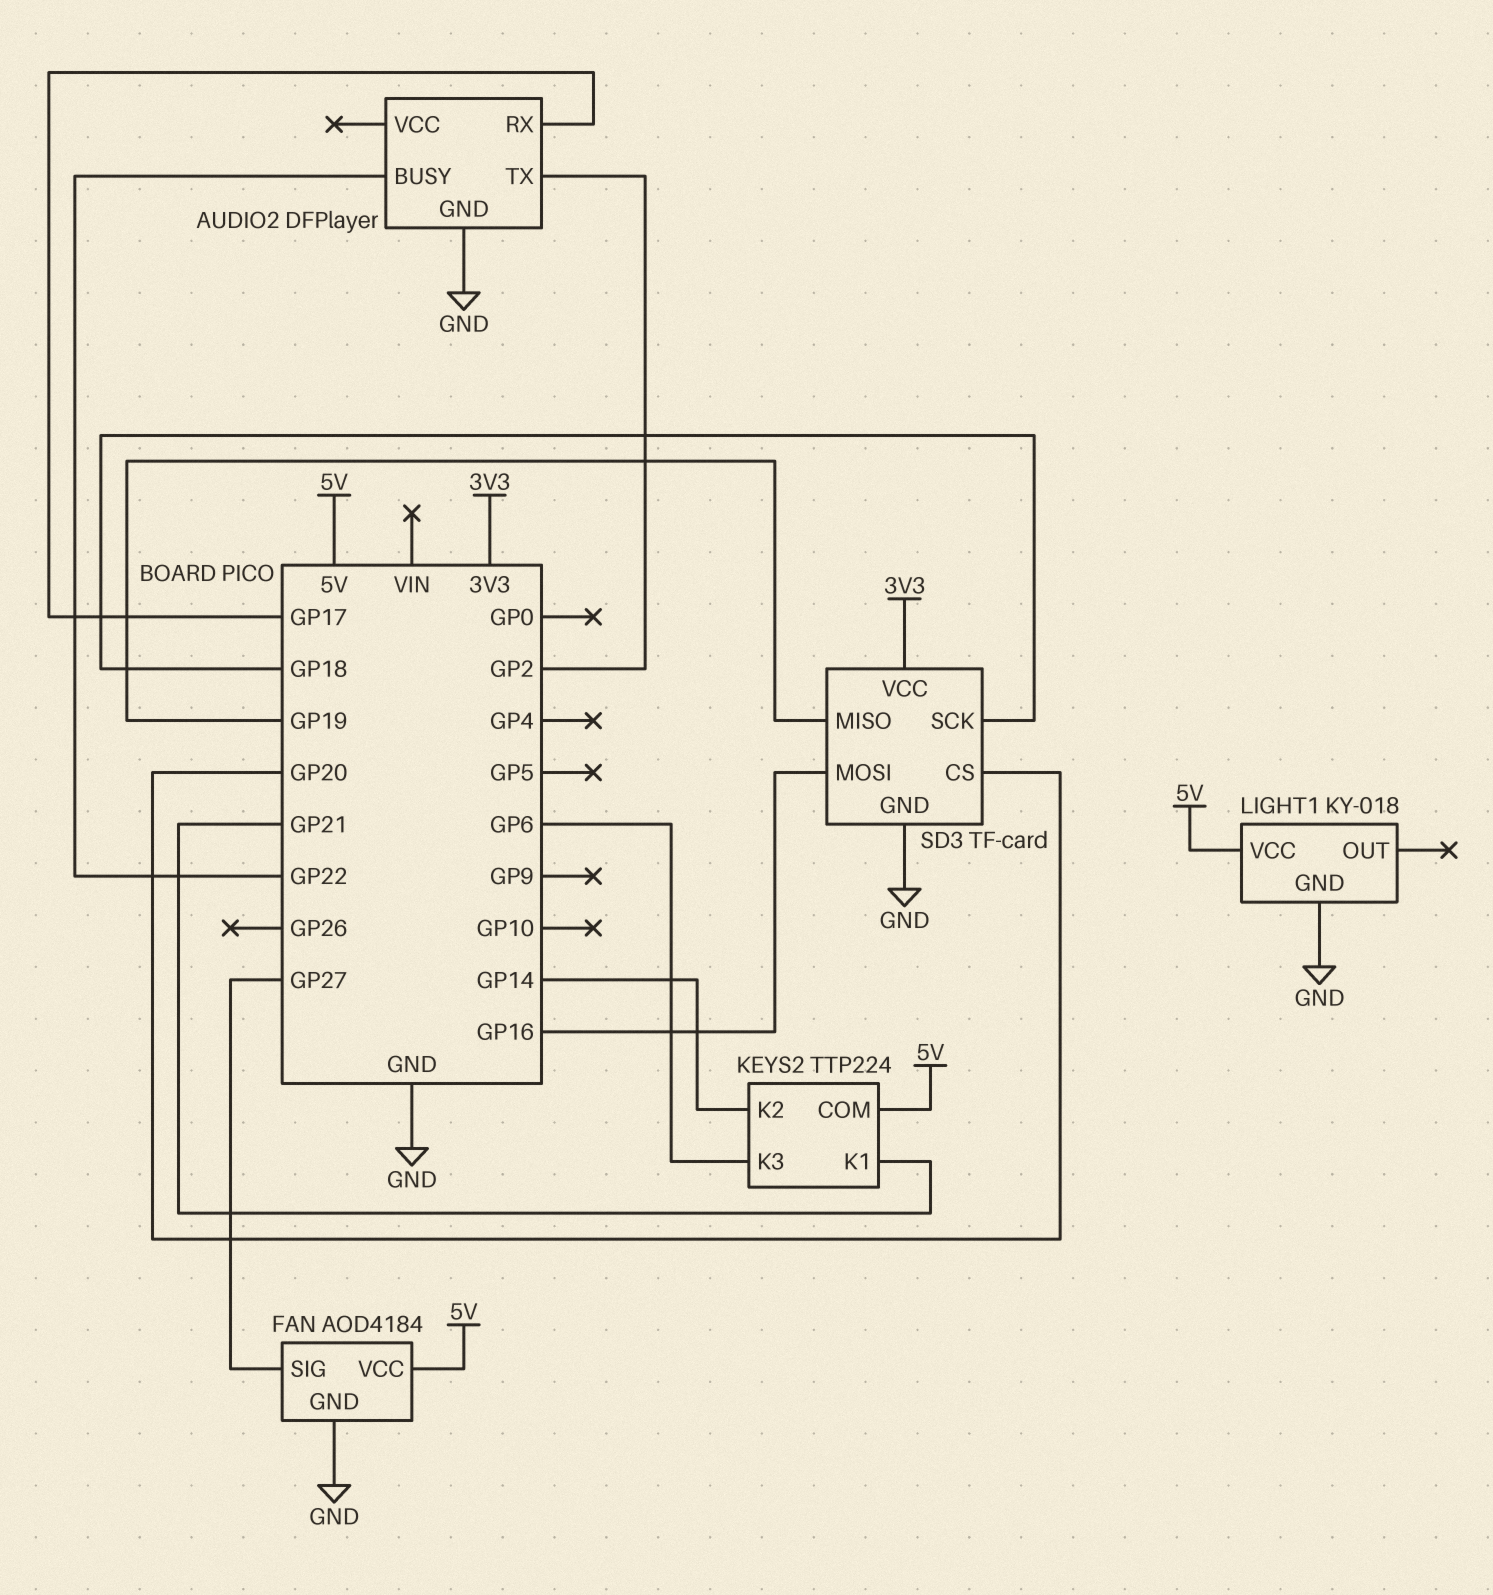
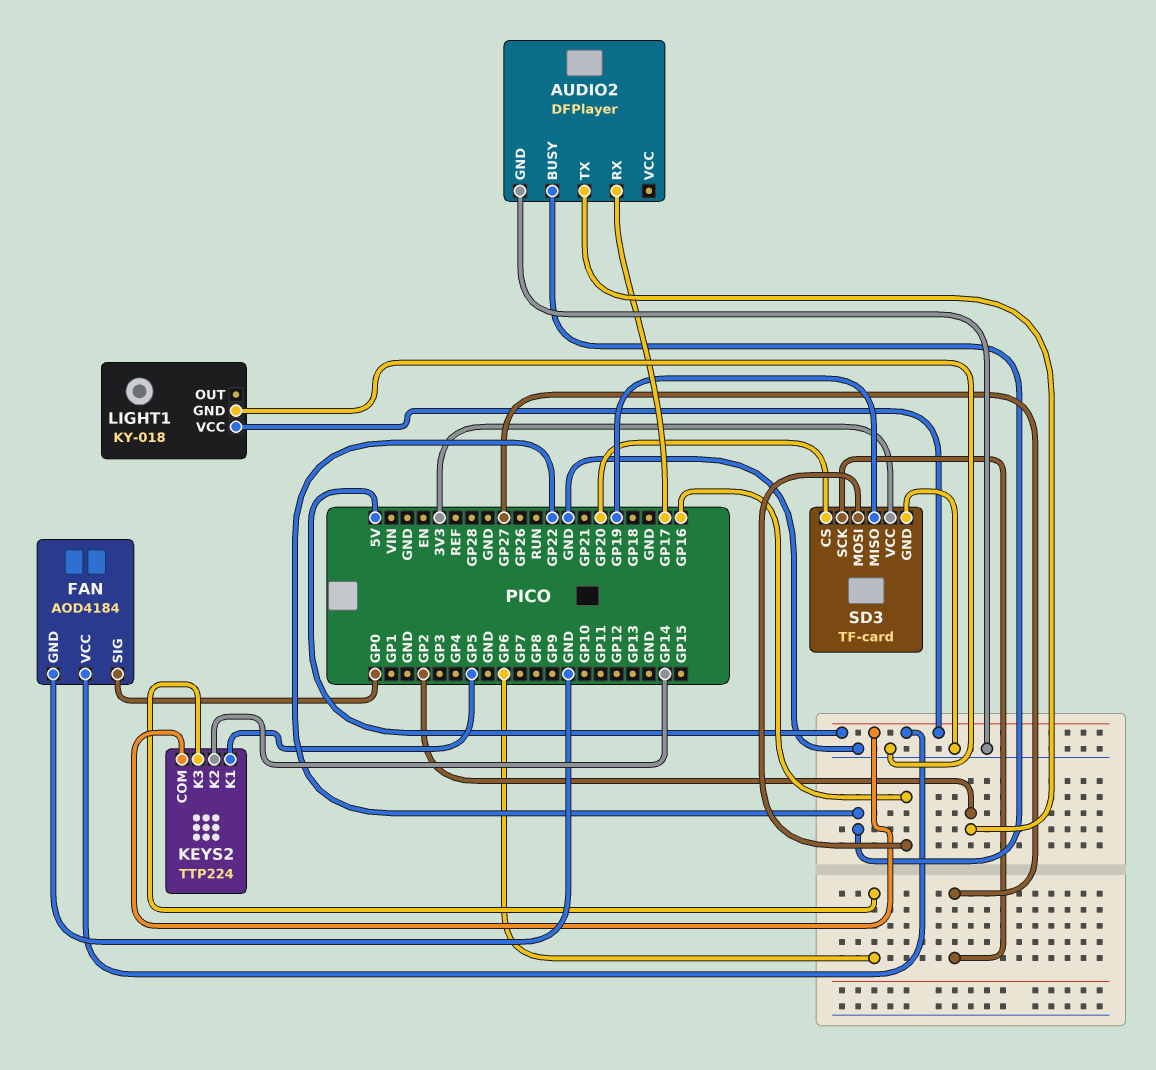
FAN pin SIG: GP27 -> GP0
KEYS2 pin K1: GP21 -> GP5
SD3 pin SCK: GP18 -> GP27

